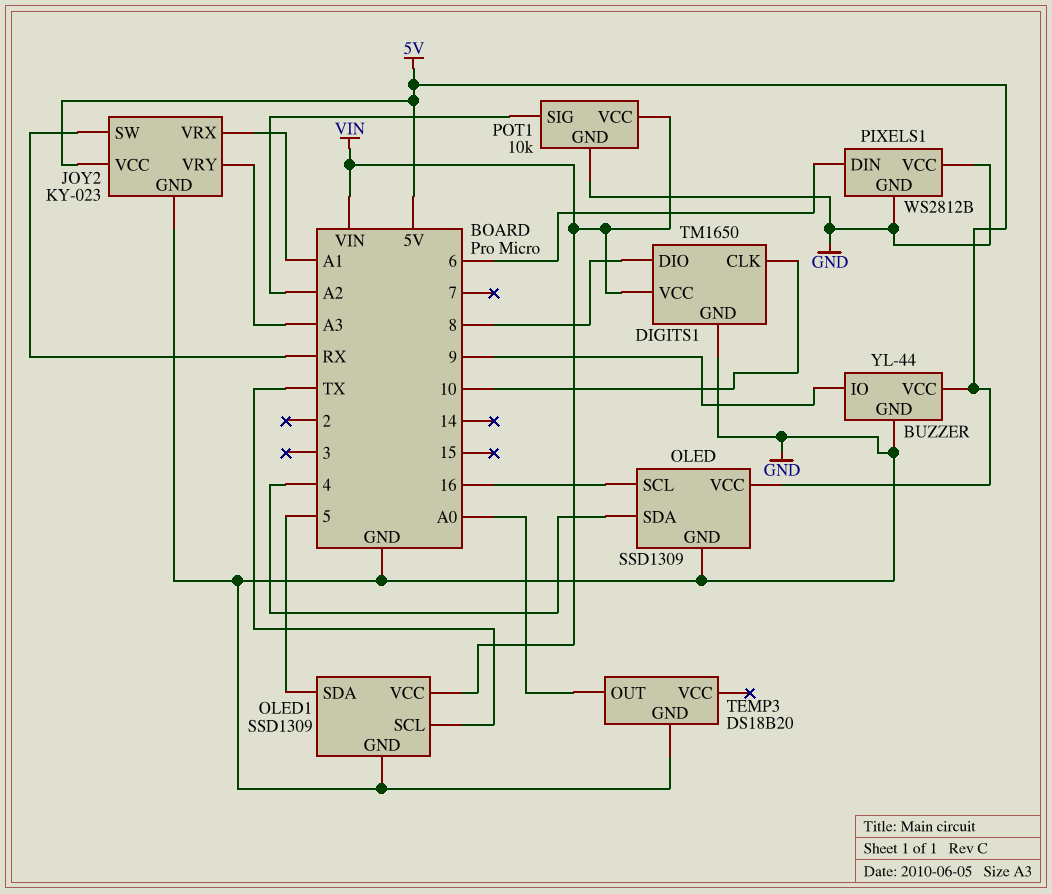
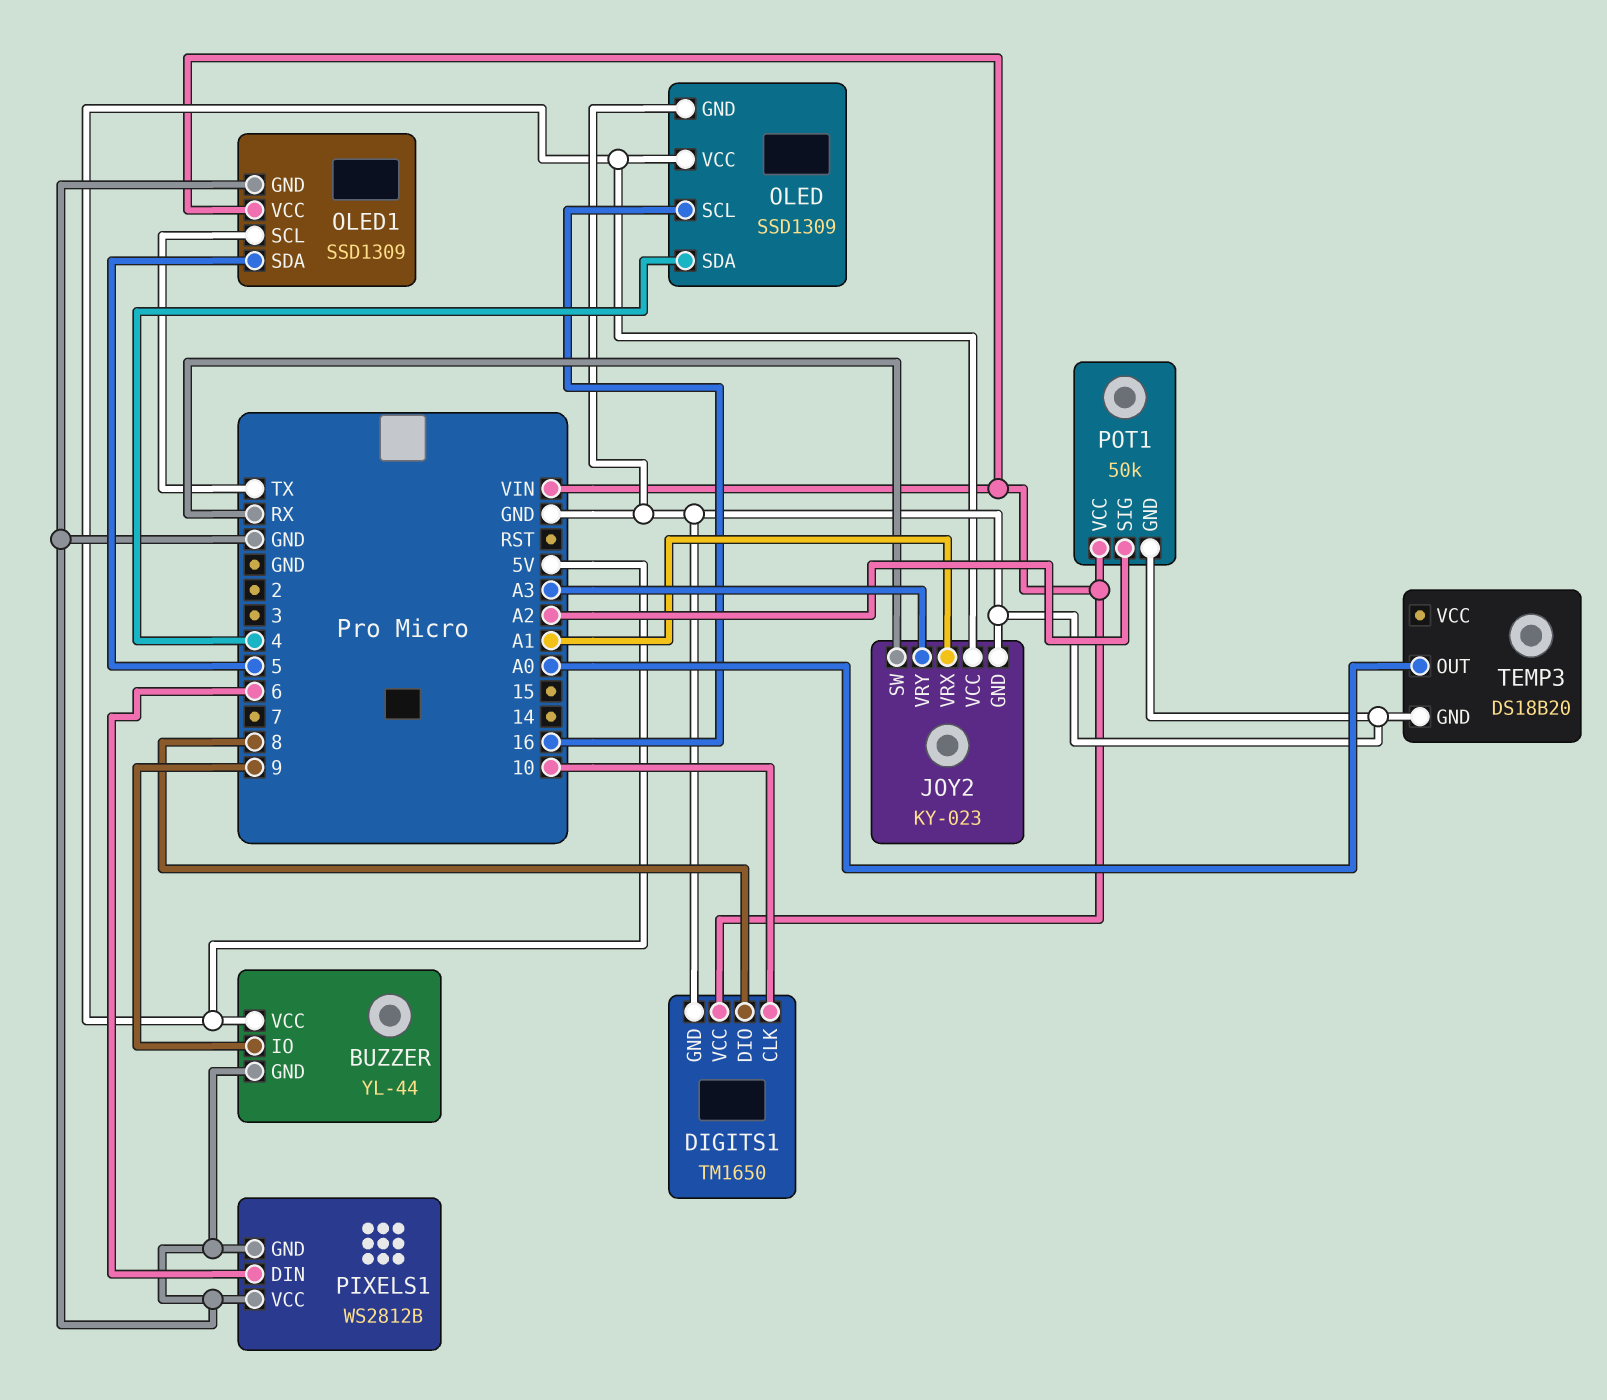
POT1: 10k -> 50k

